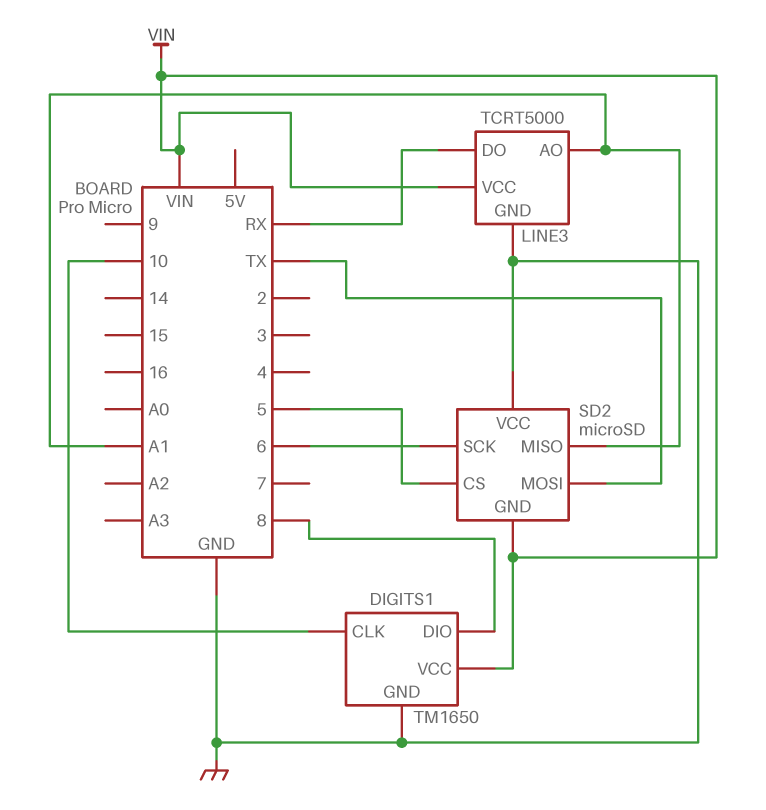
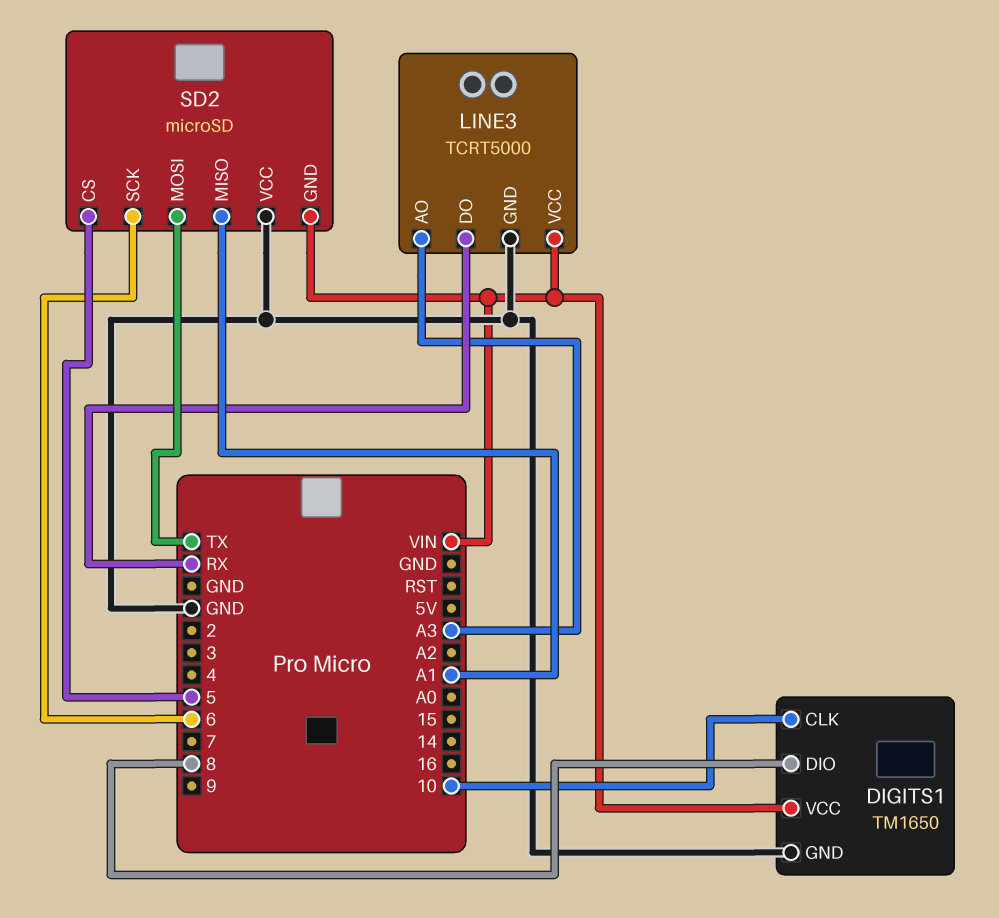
LINE3 pin AO: A1 -> A3

